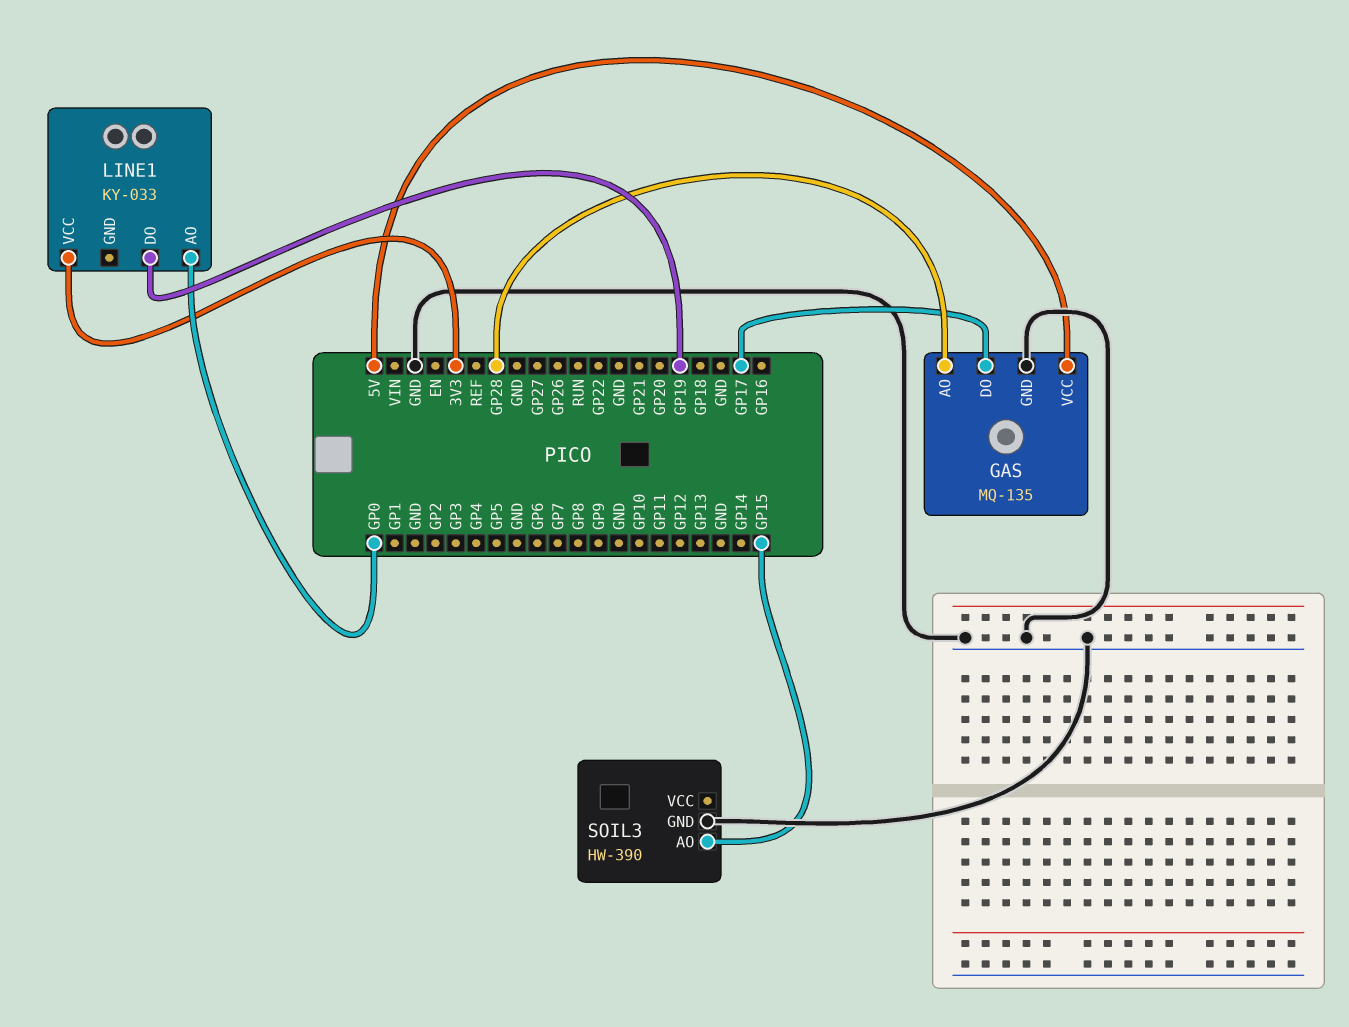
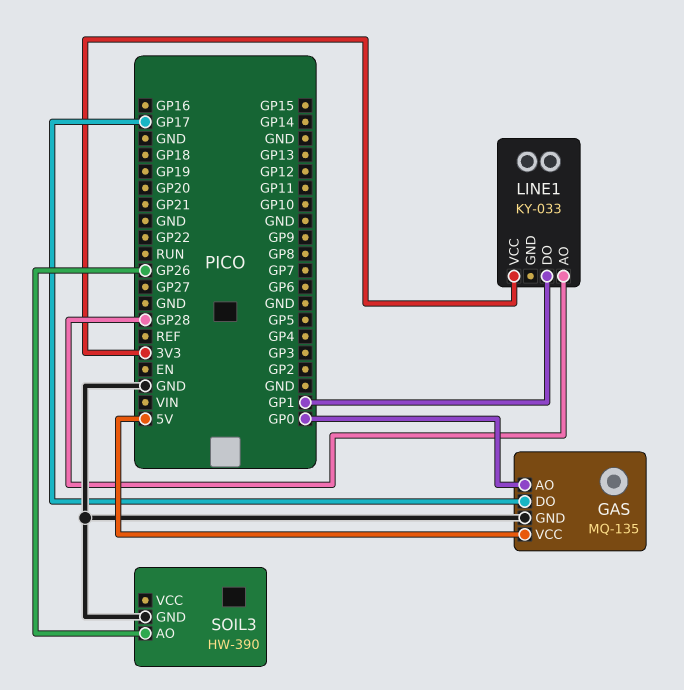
GAS pin AO: GP28 -> GP0
LINE1 pin AO: GP0 -> GP28
LINE1 pin DO: GP19 -> GP1
SOIL3 pin AO: GP15 -> GP26

